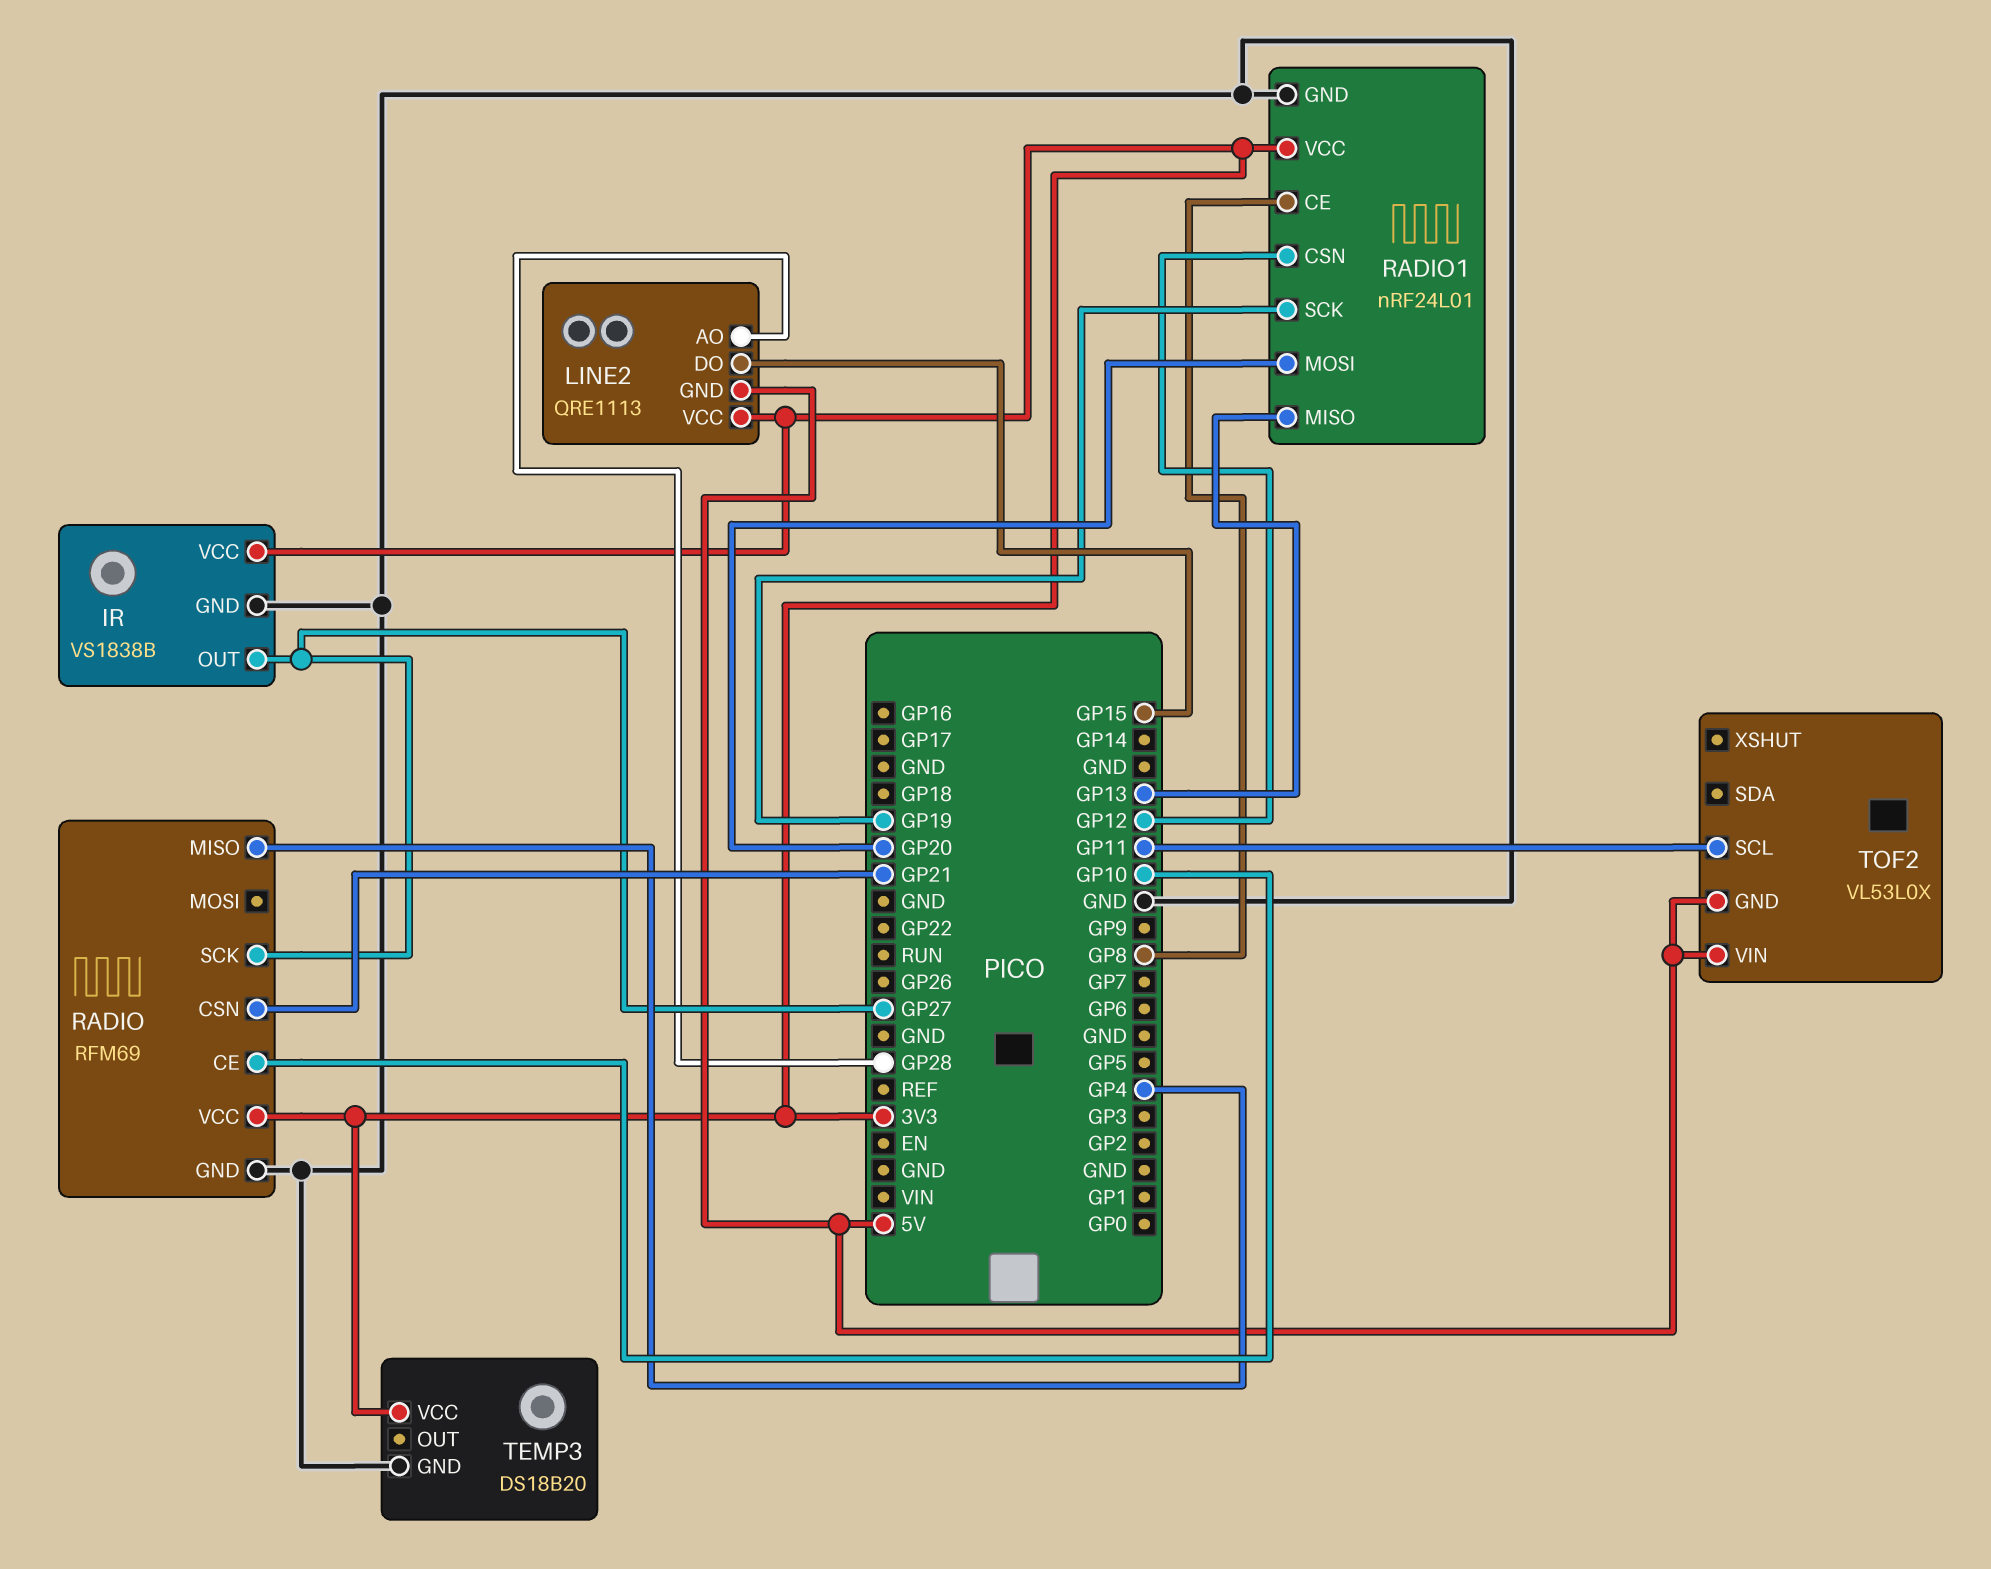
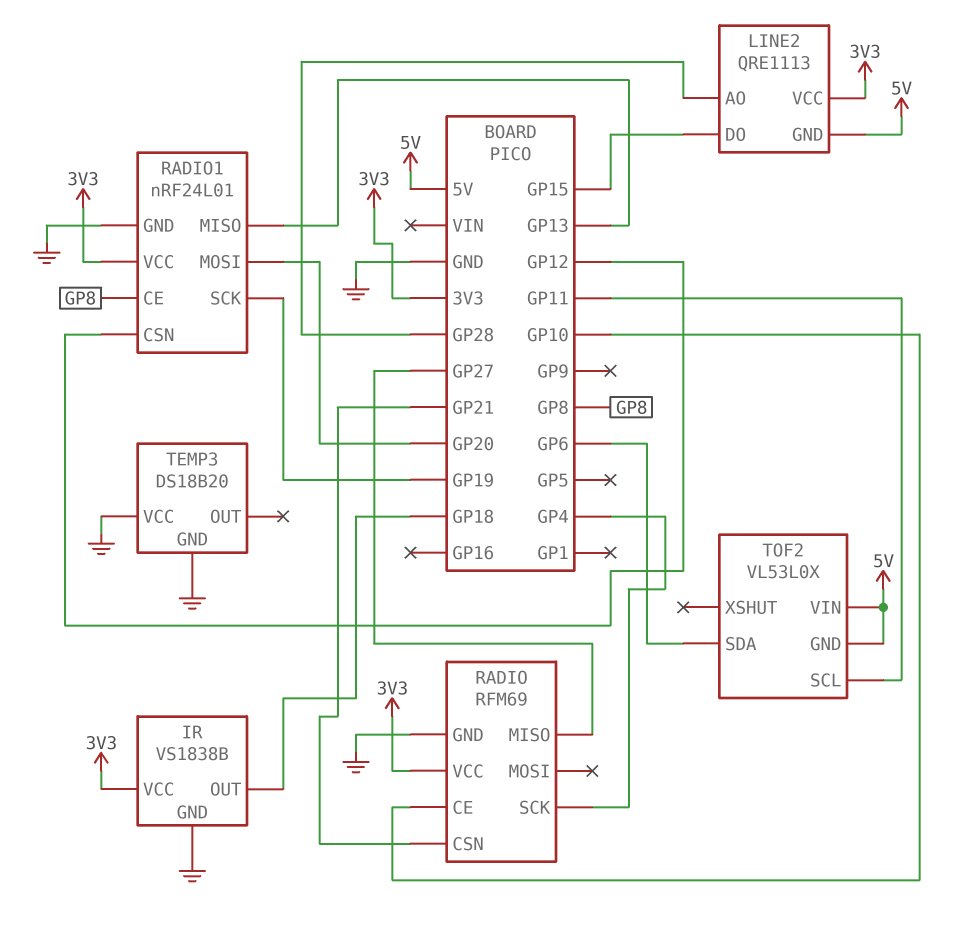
IR pin OUT: GP27 -> GP18
RADIO pin MISO: GP4 -> GP27
RADIO pin SCK: GP27 -> GP4
TEMP3 pin VCC: 3V3 -> GND
TOF2 pin SDA: none -> GP6

